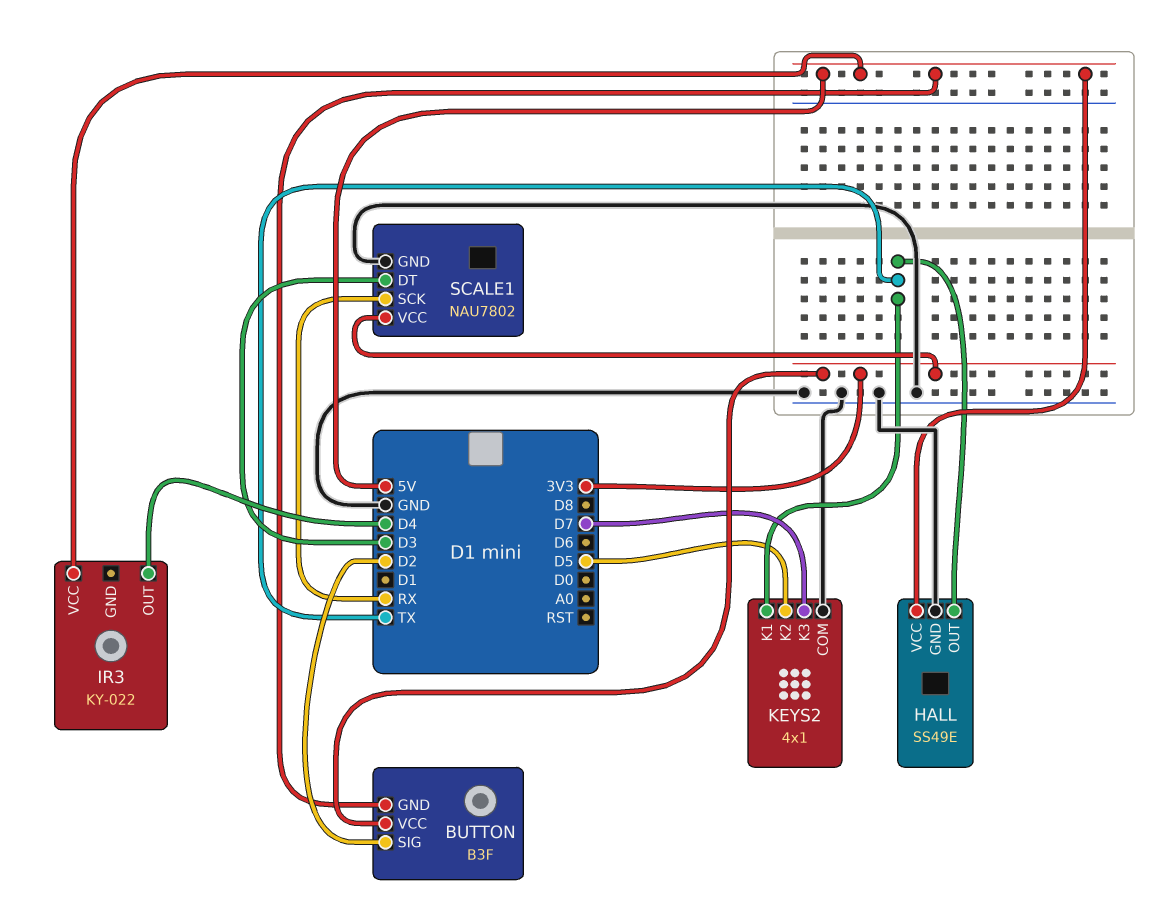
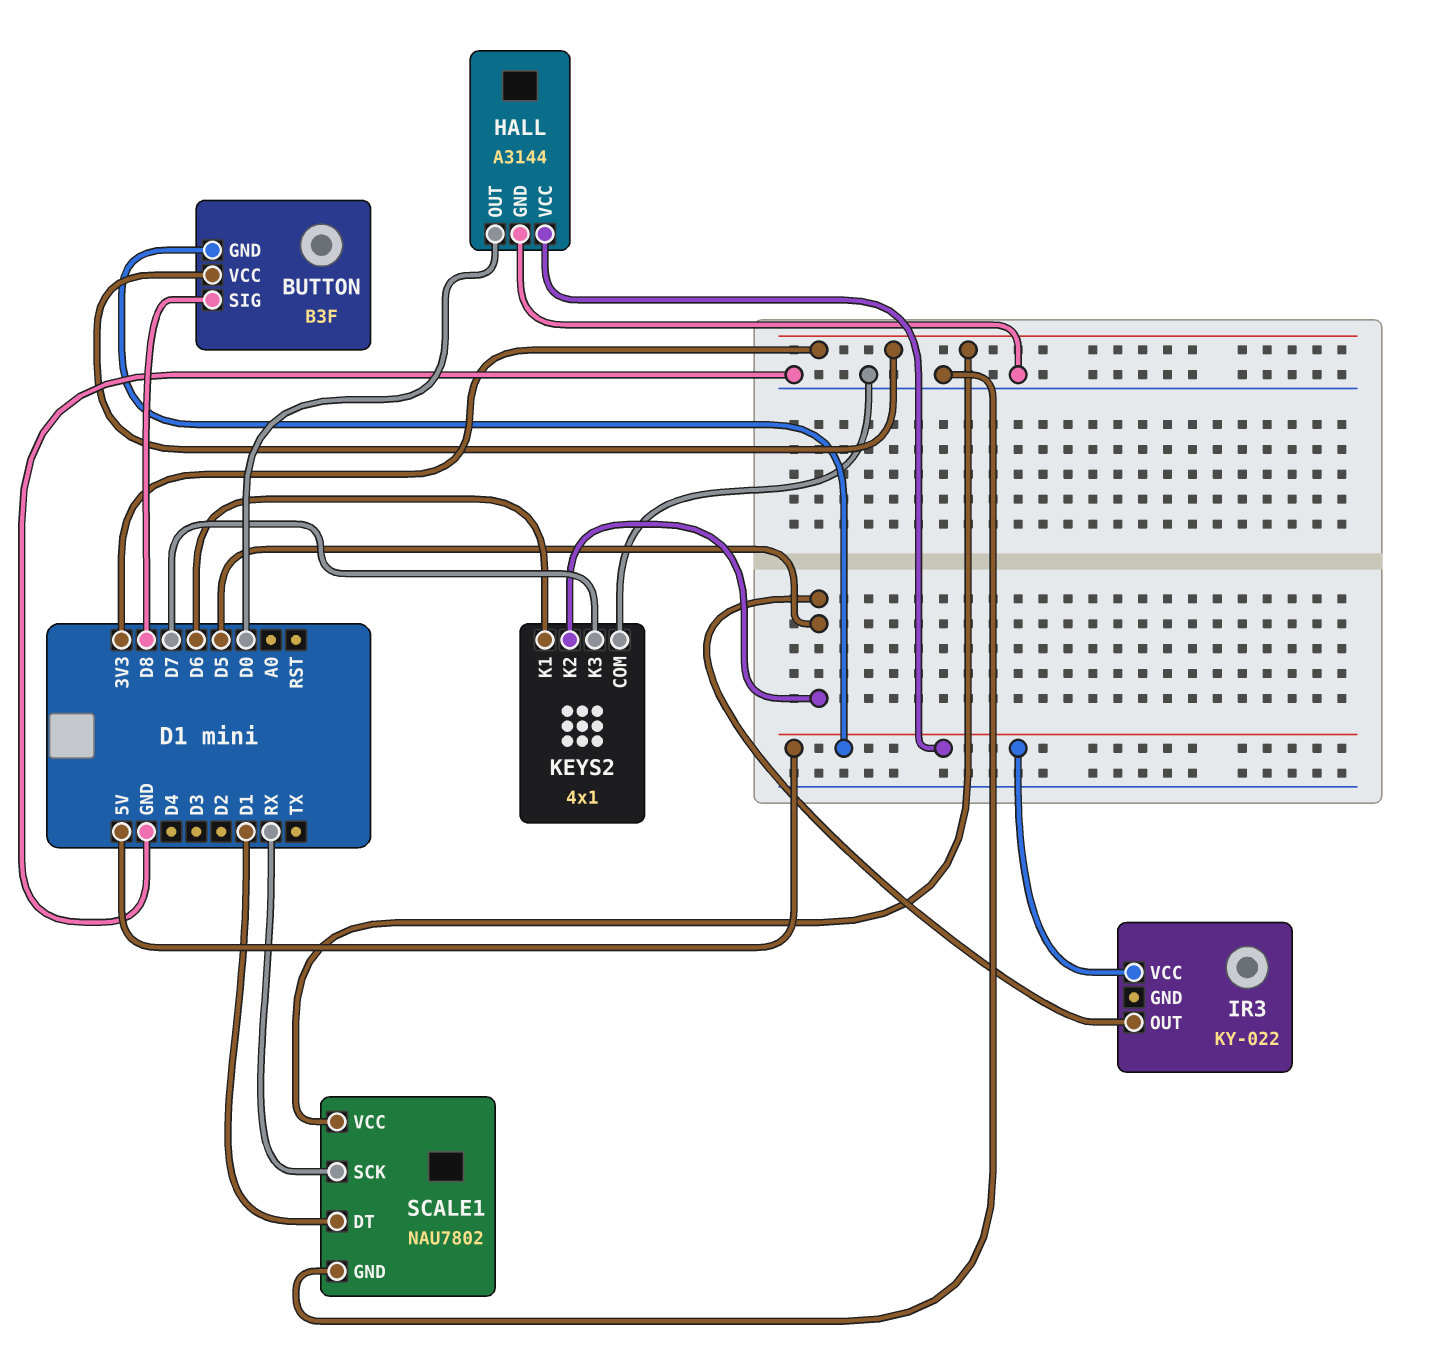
BUTTON pin SIG: D2 -> D8
HALL: SS49E -> A3144
HALL pin OUT: TX -> D0
IR3 pin OUT: D4 -> D5
KEYS2 pin K1: TX -> D6
SCALE1 pin DT: D3 -> D1

